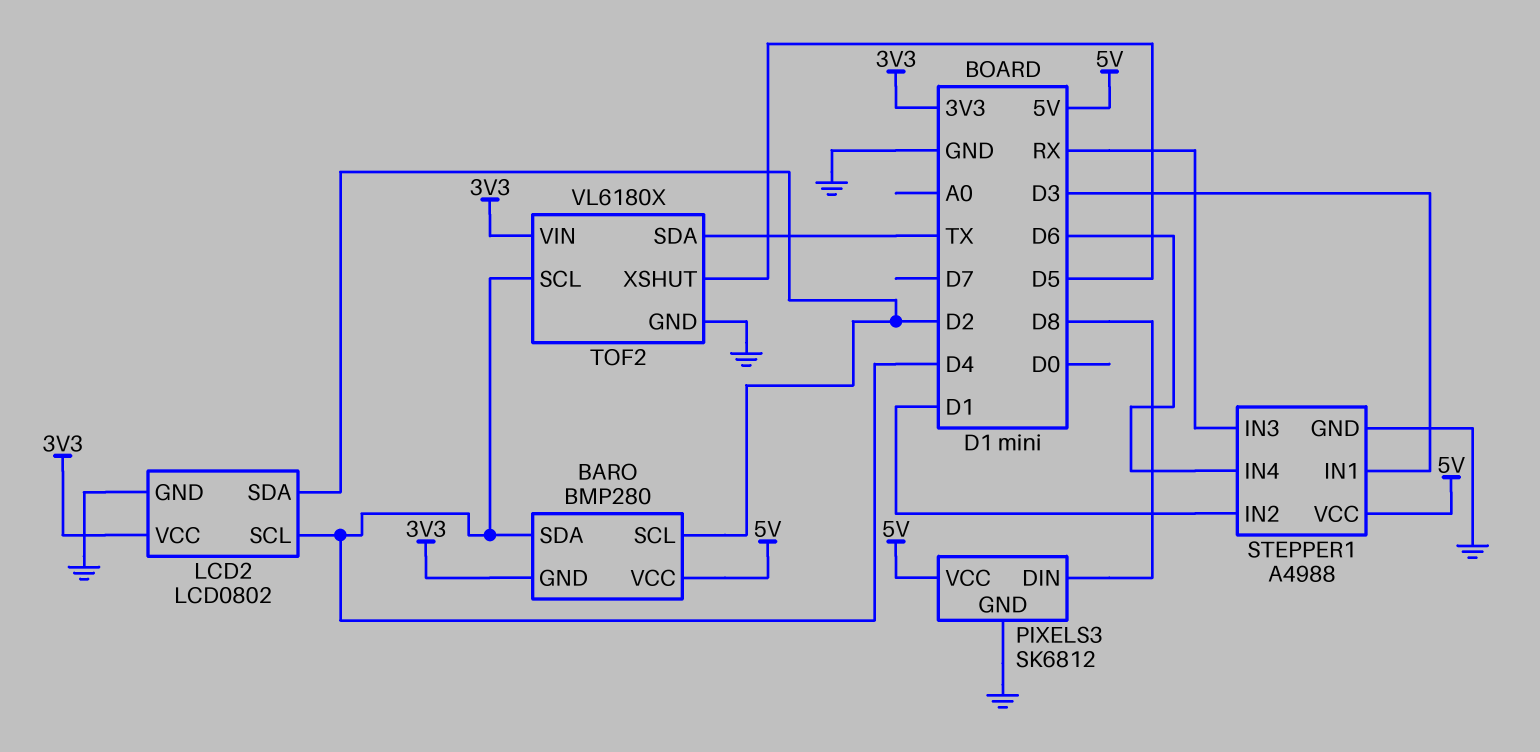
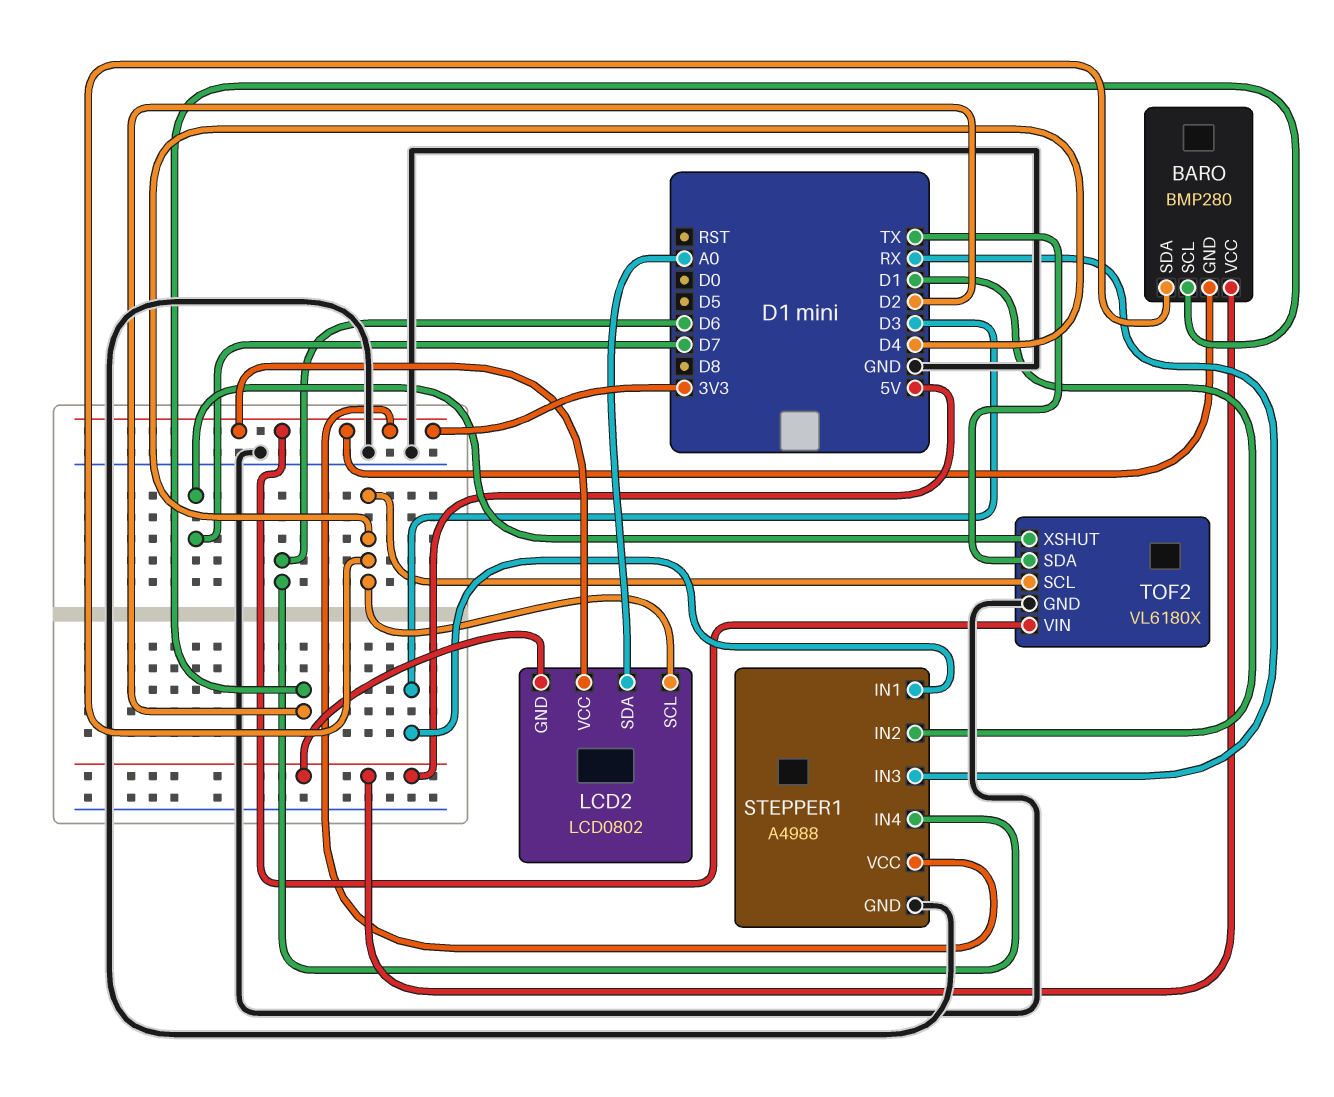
LCD2 pin GND: GND -> 5V
LCD2 pin SDA: D2 -> A0
PIXELS3: SK6812 -> none
PIXELS3 pin DIN: D8 -> none
PIXELS3 pin GND: GND -> none
PIXELS3 pin VCC: 5V -> none
STEPPER1 pin VCC: 5V -> 3V3
TOF2 pin XSHUT: D5 -> D7

